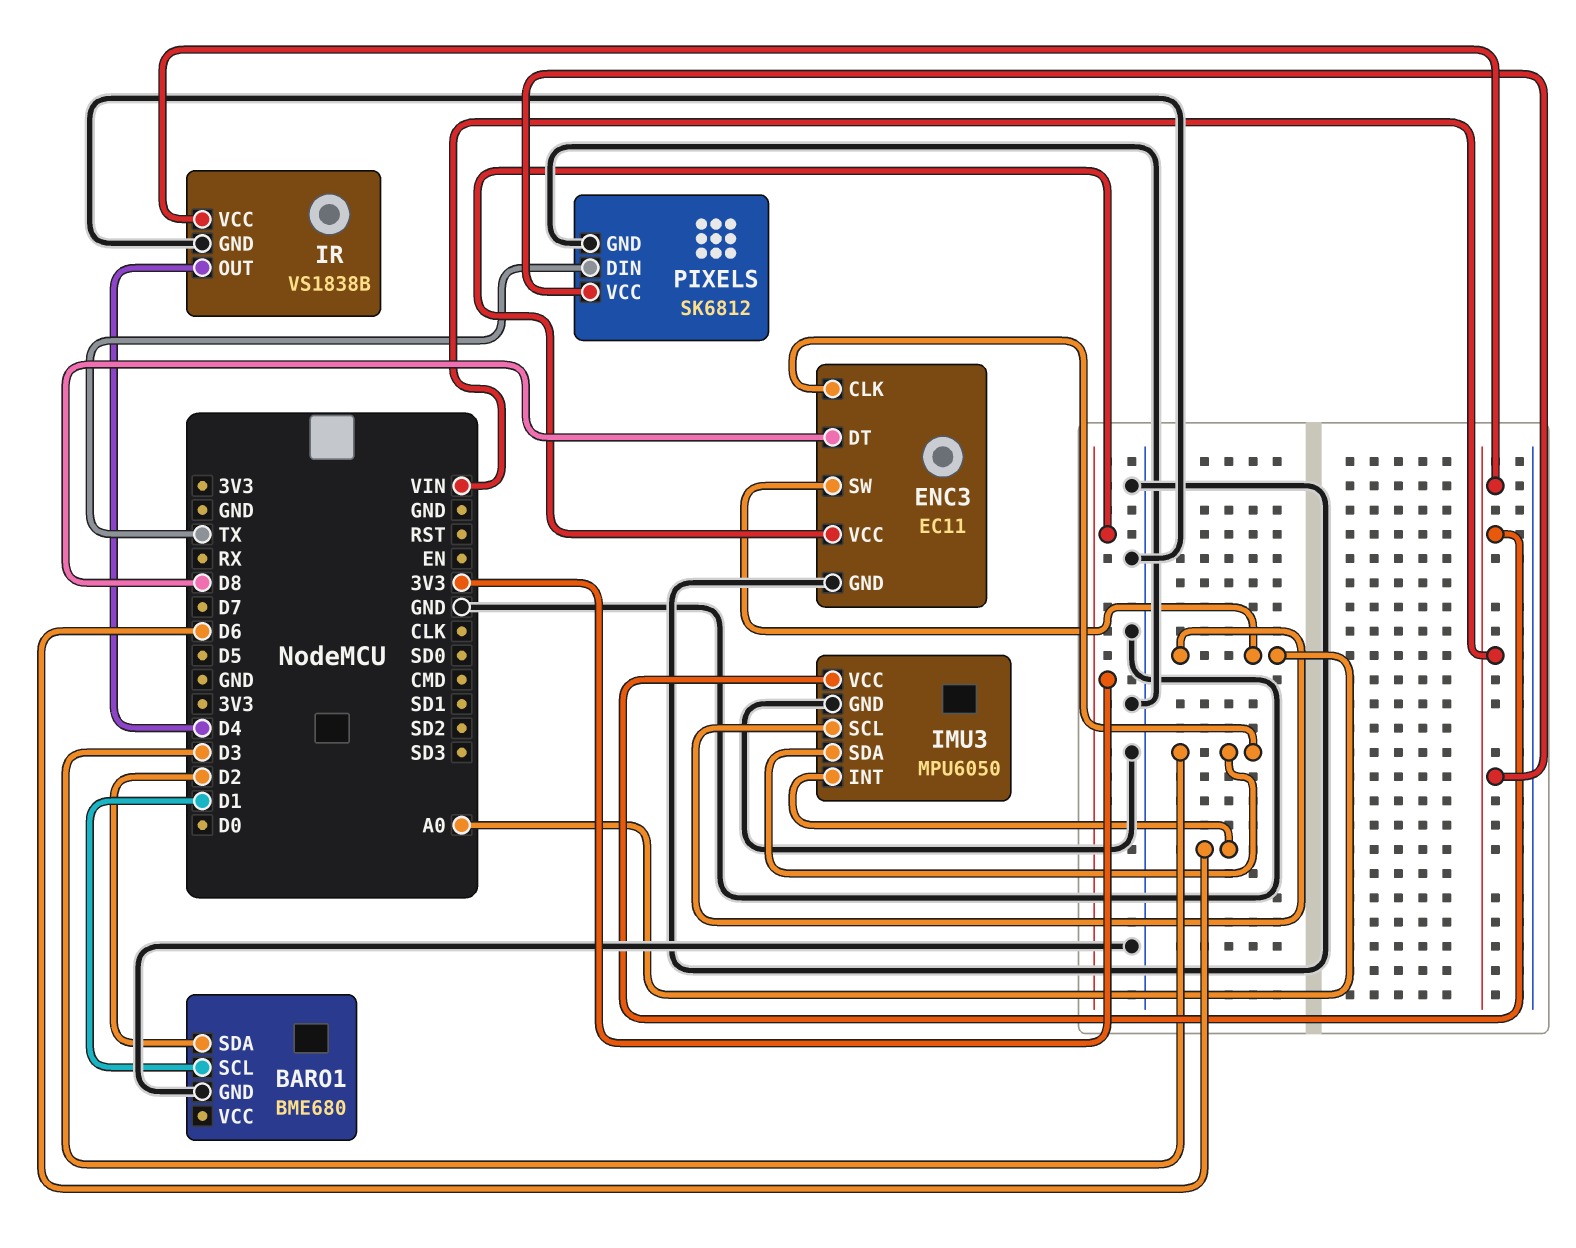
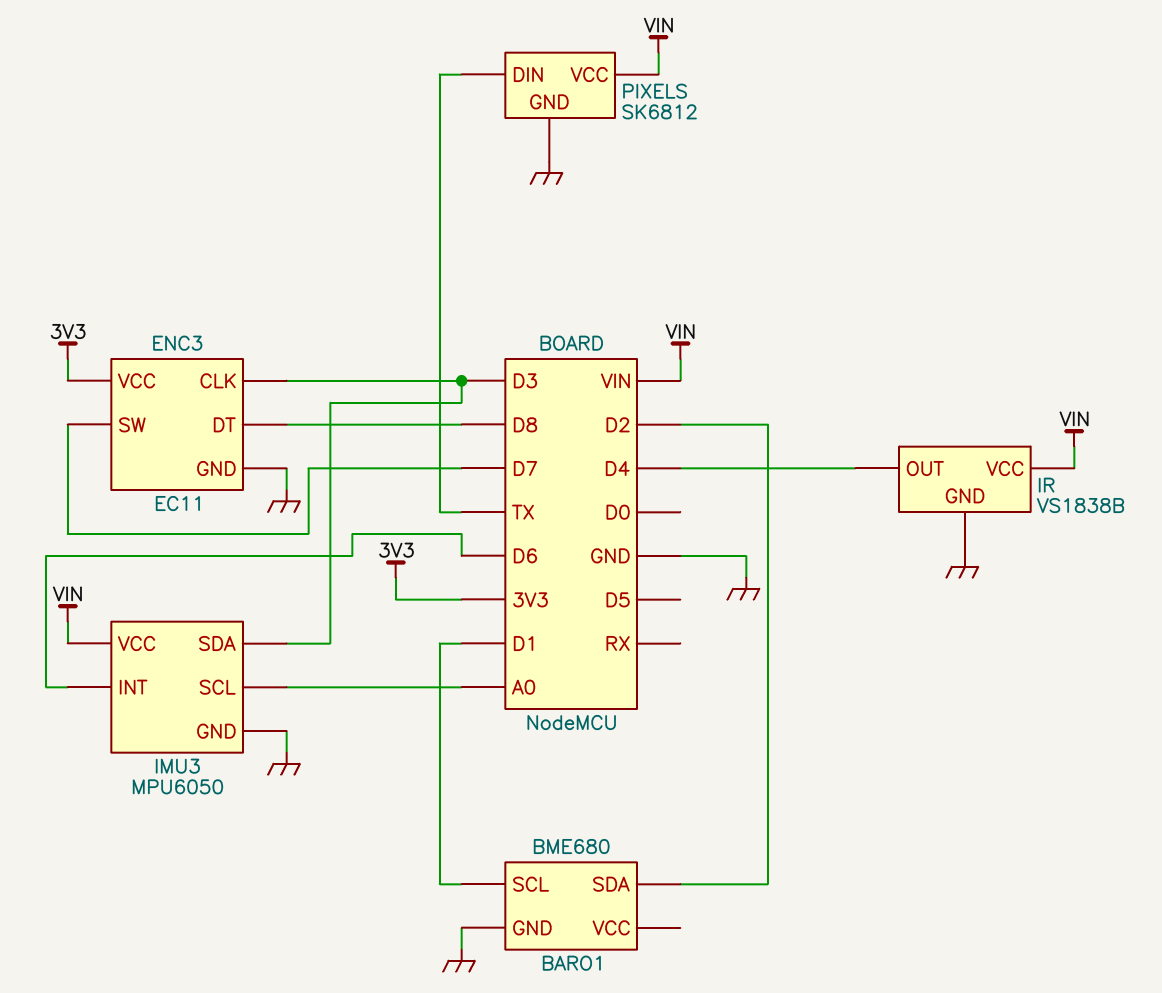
ENC3 pin SW: A0 -> D7

